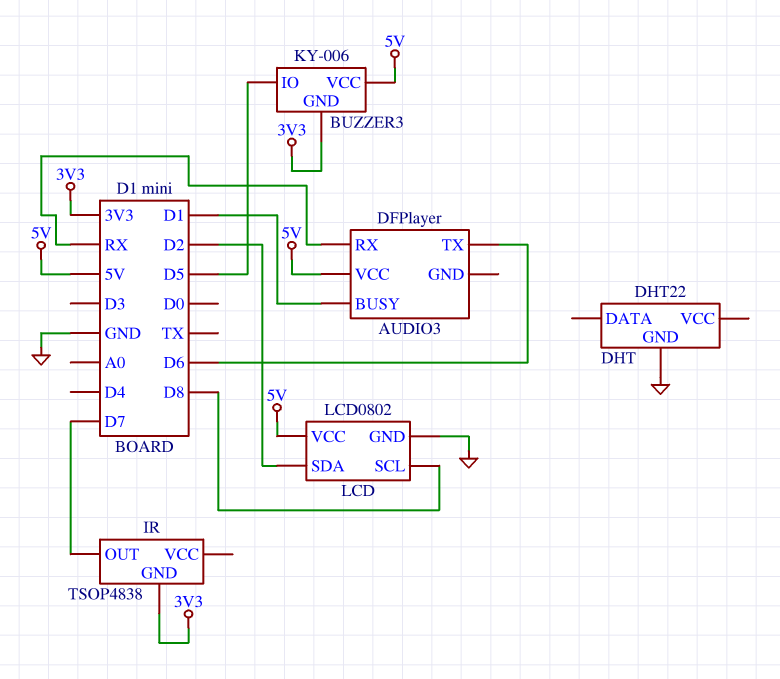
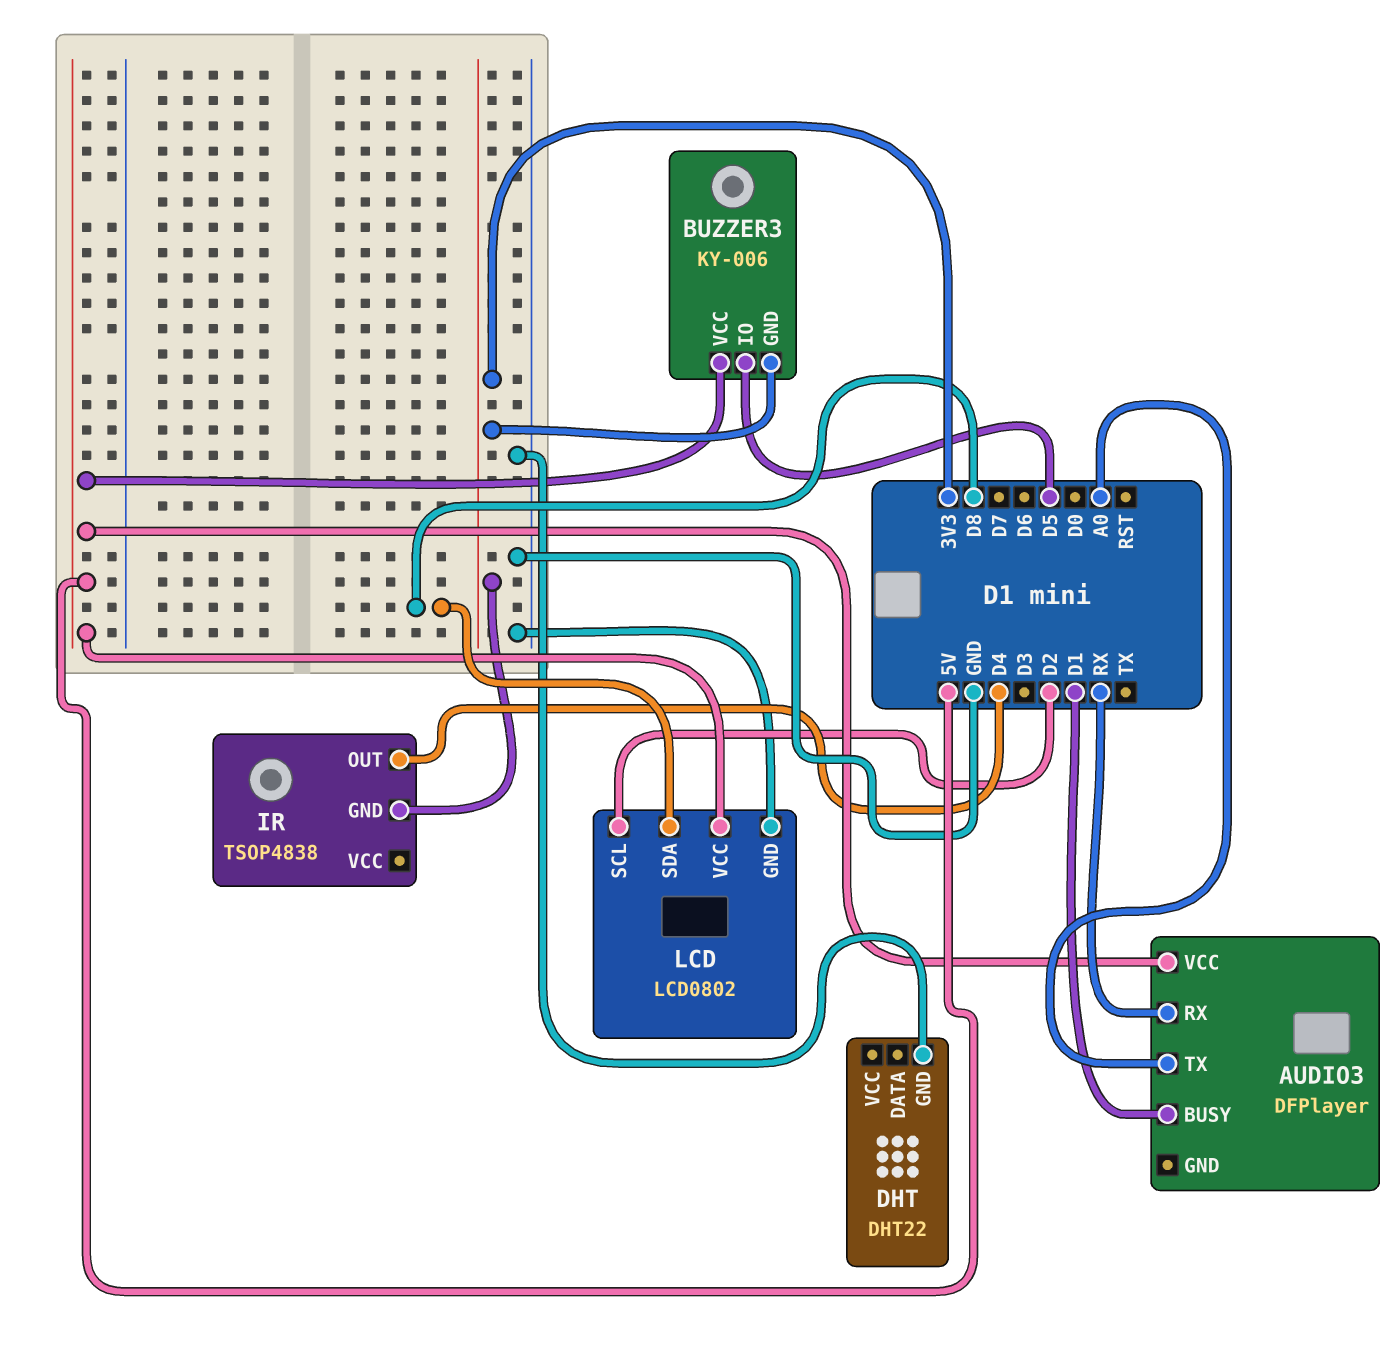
AUDIO3 pin TX: D6 -> A0
IR pin OUT: D7 -> D4
LCD pin SCL: D8 -> D2
LCD pin SDA: D2 -> D8

